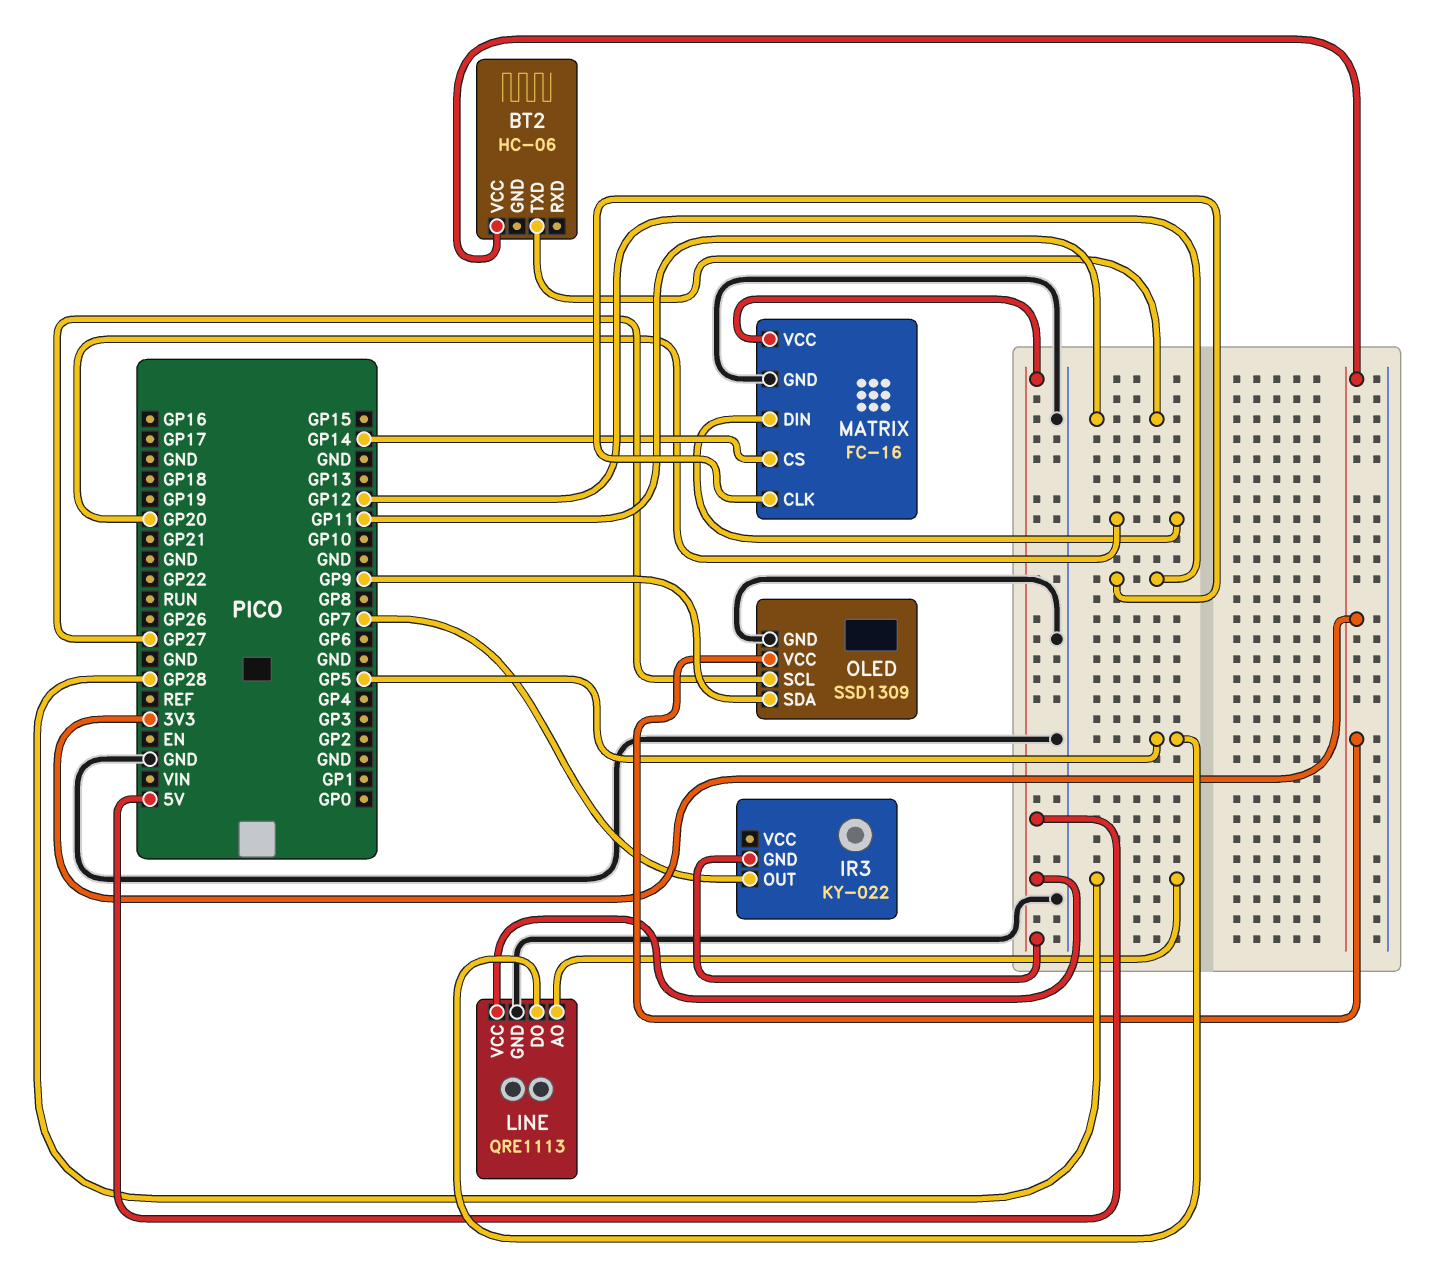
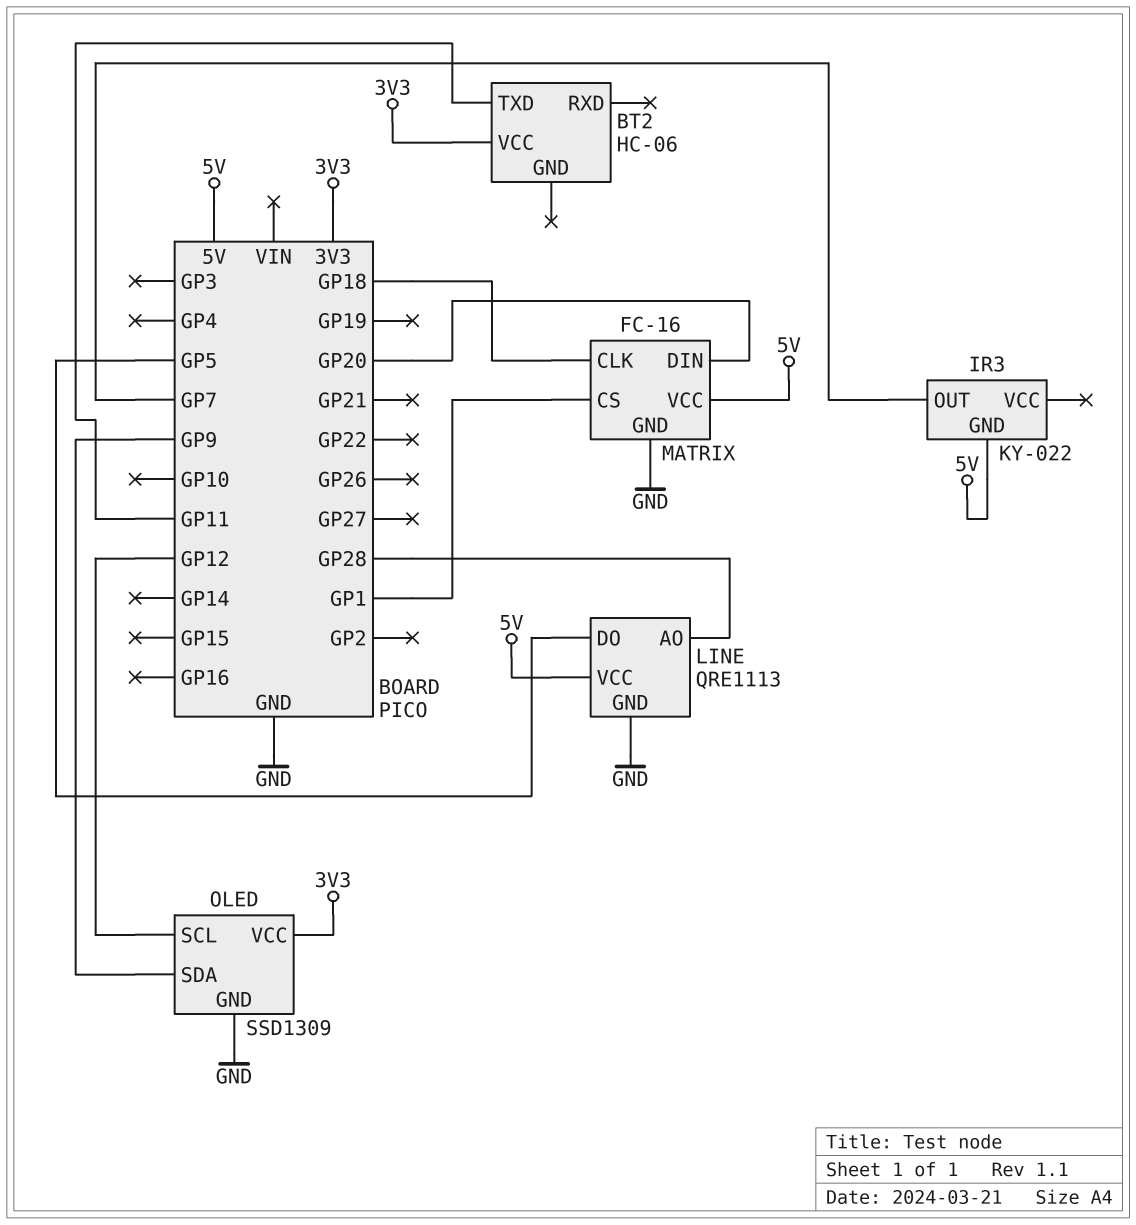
MATRIX pin CLK: GP12 -> GP18
MATRIX pin CS: GP14 -> GP1
OLED pin SCL: GP27 -> GP12

